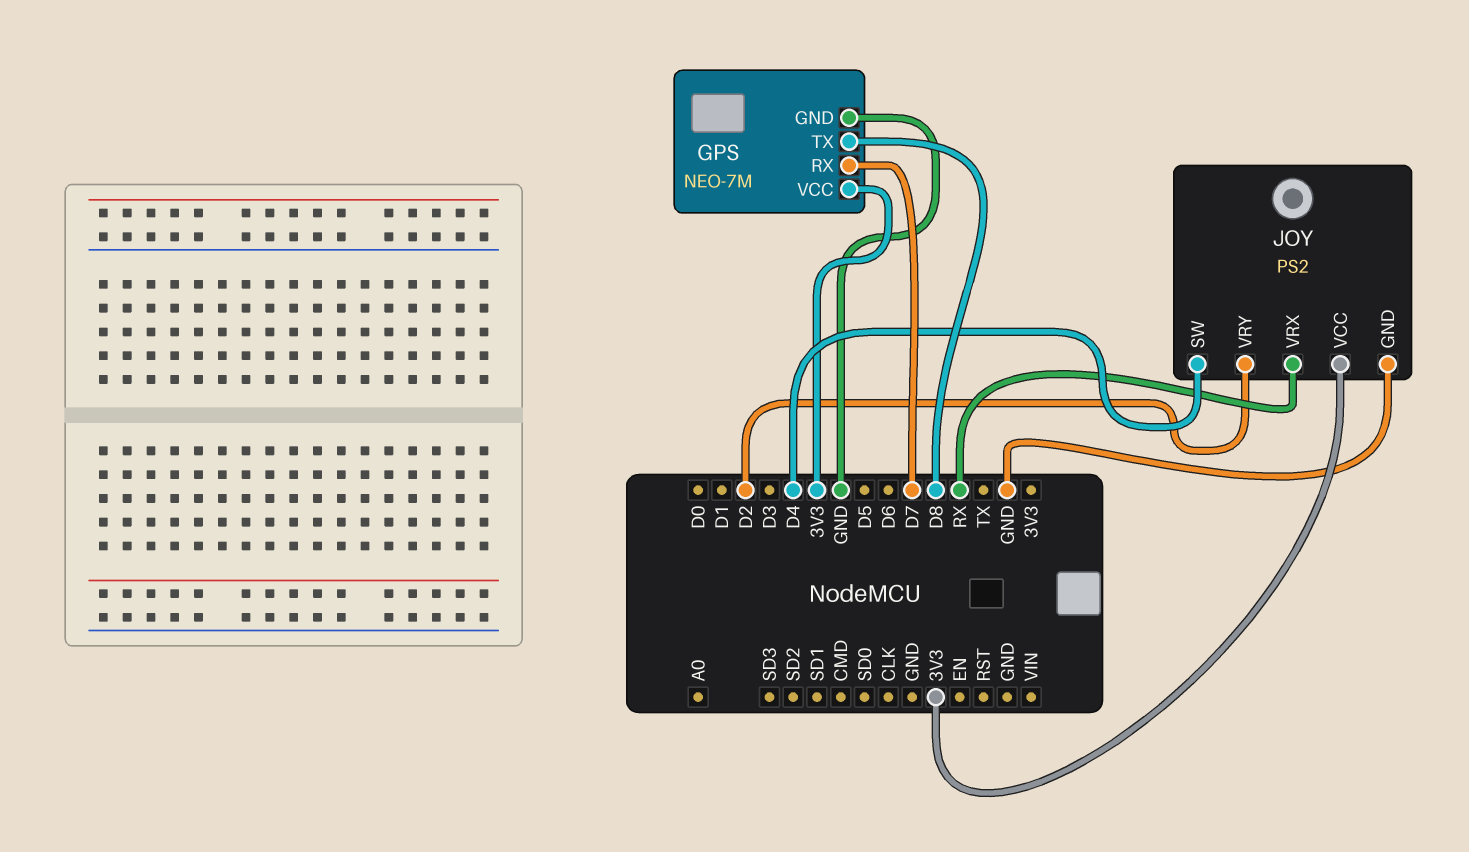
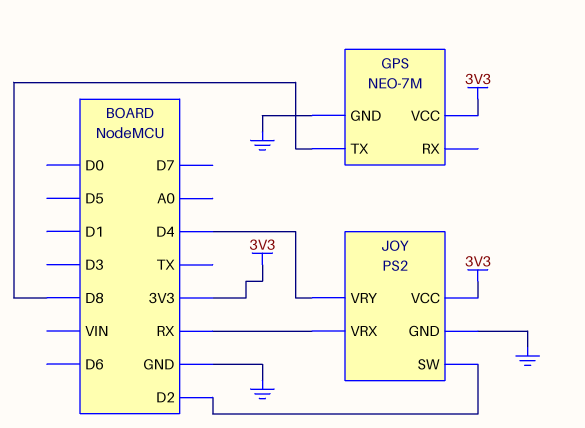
GPS pin RX: D7 -> none
JOY pin SW: D4 -> D2
JOY pin VRY: D2 -> D4

